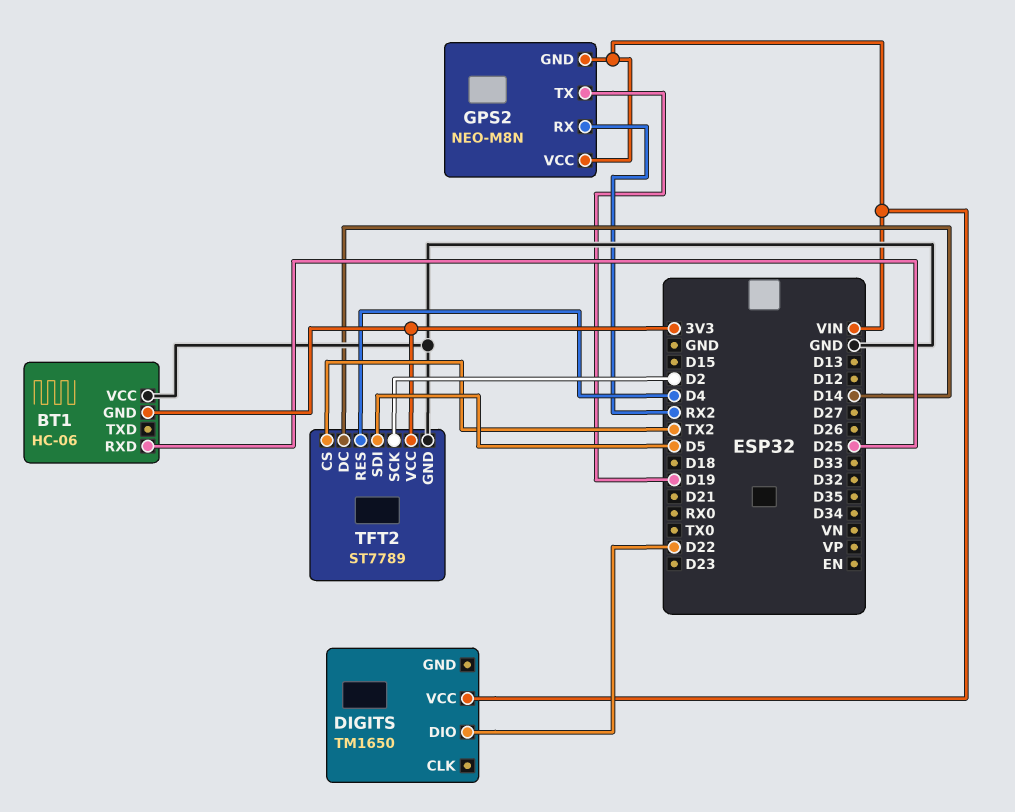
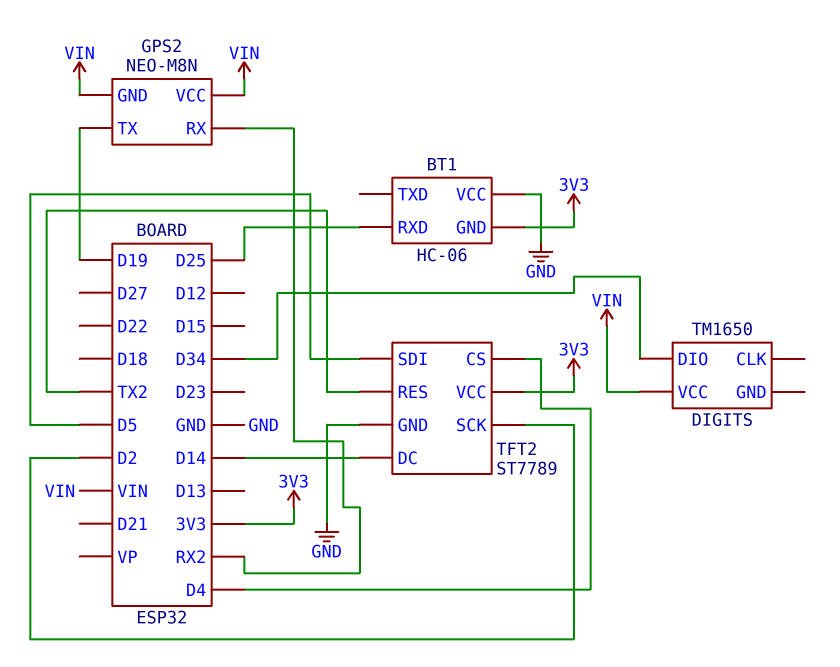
DIGITS pin DIO: D22 -> D34
TFT2 pin CS: TX2 -> D4
TFT2 pin RES: D4 -> TX2

